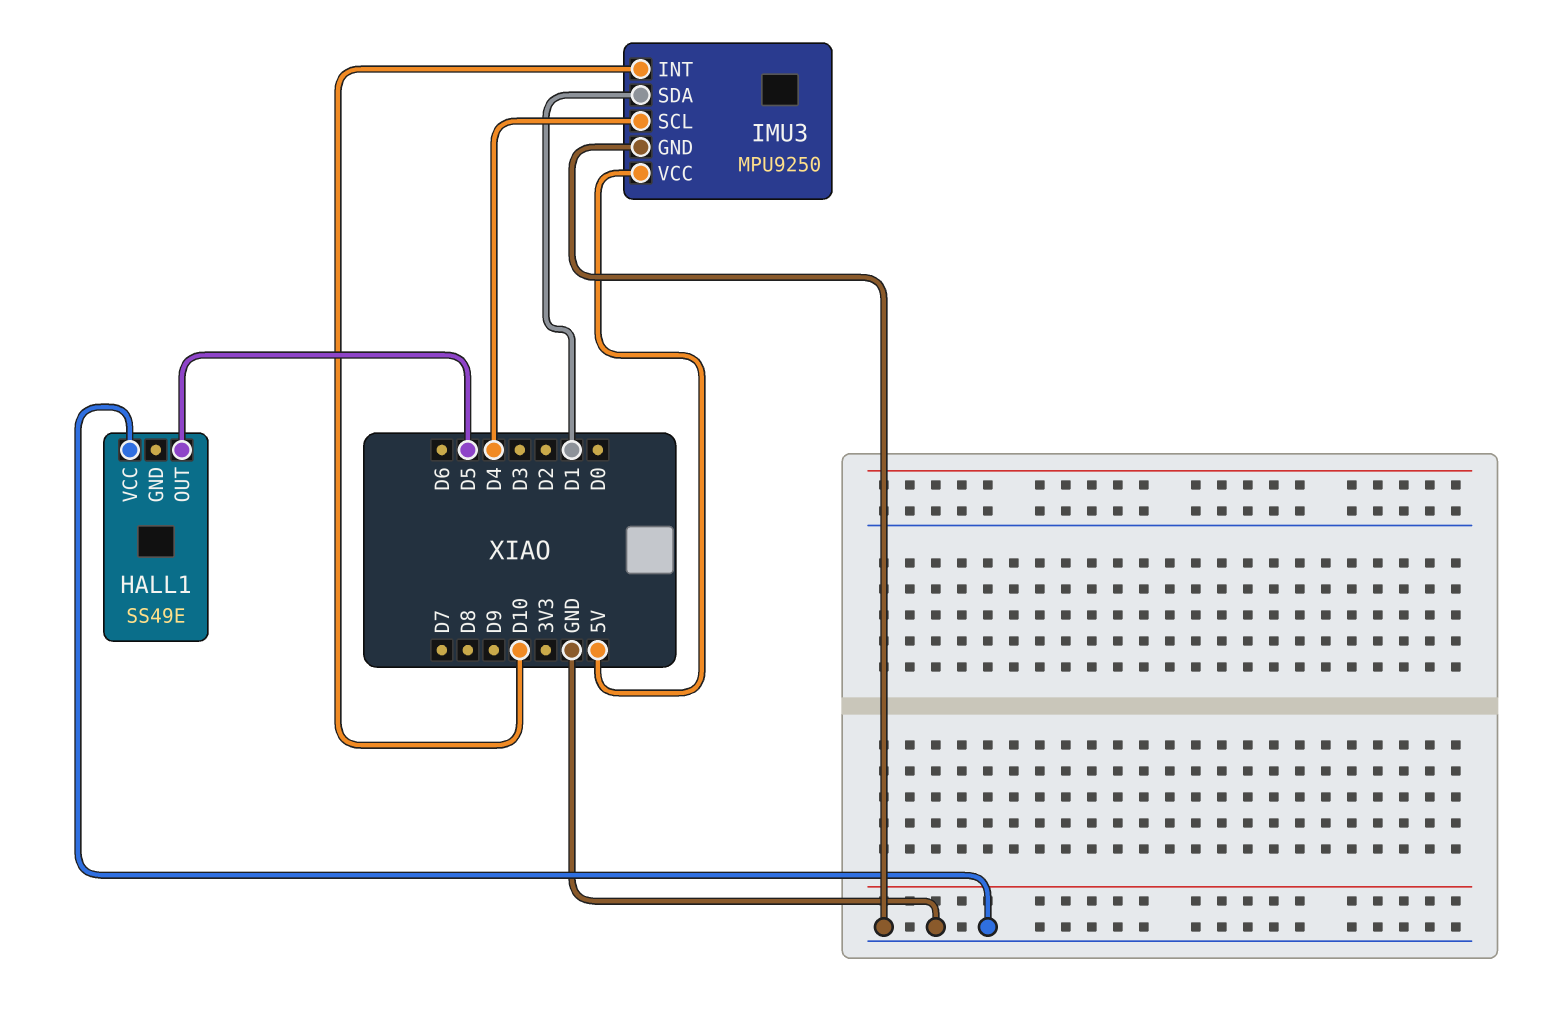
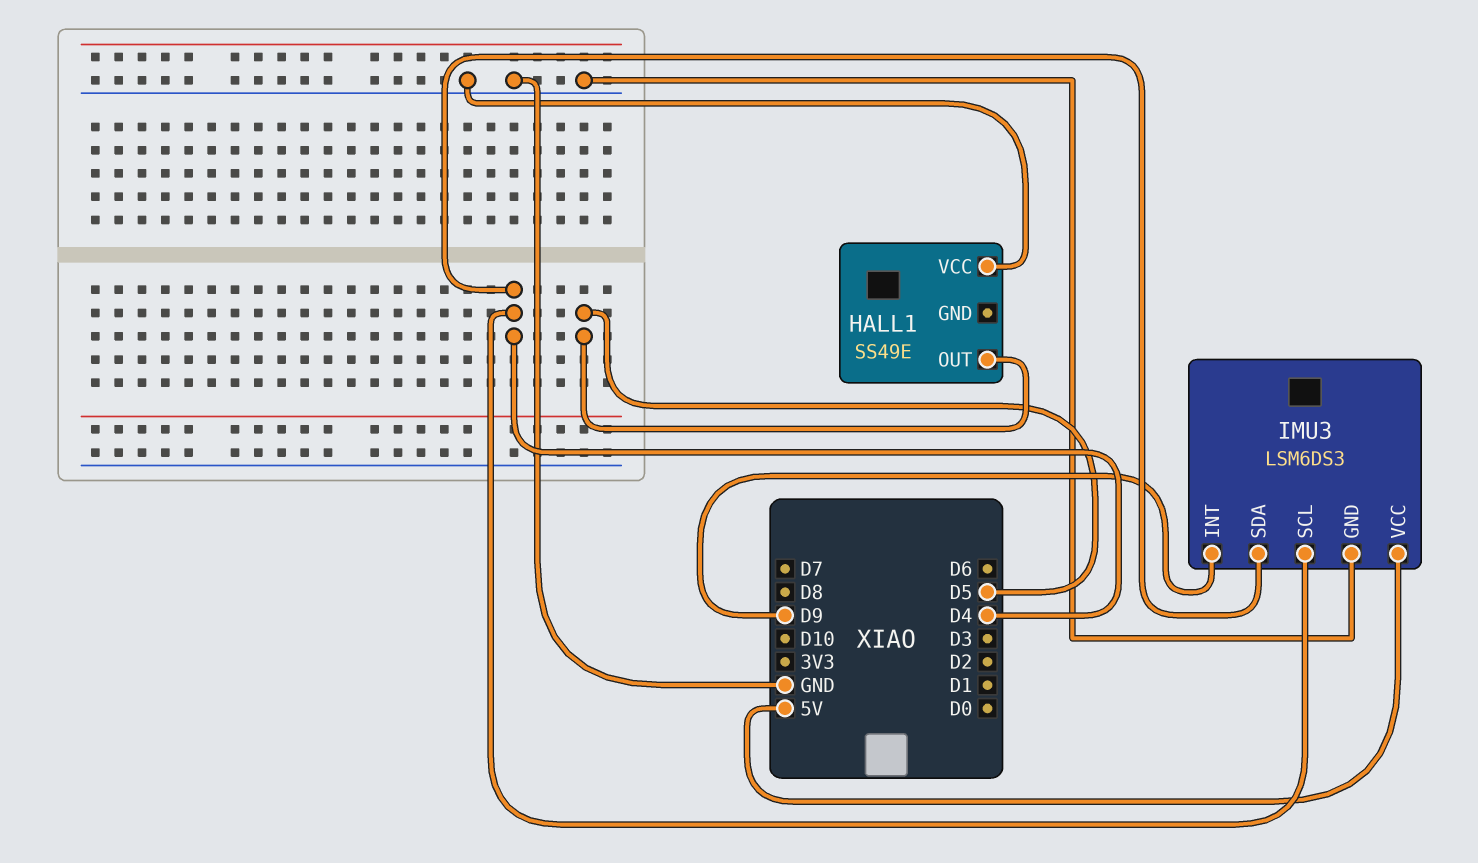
IMU3: MPU9250 -> LSM6DS3
IMU3 pin INT: D10 -> D9
IMU3 pin SDA: D1 -> D4

